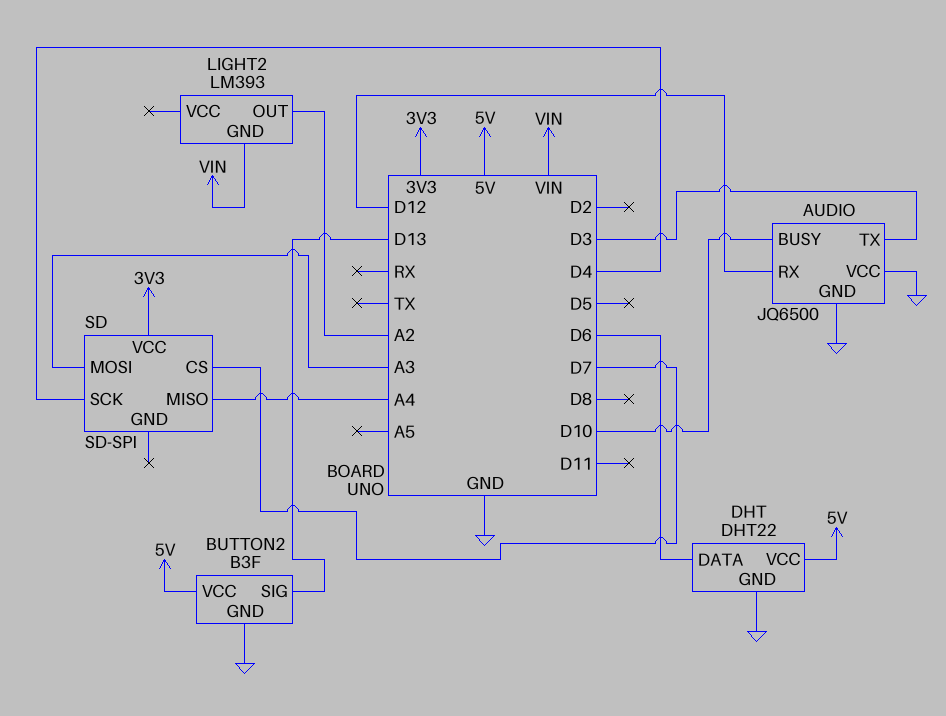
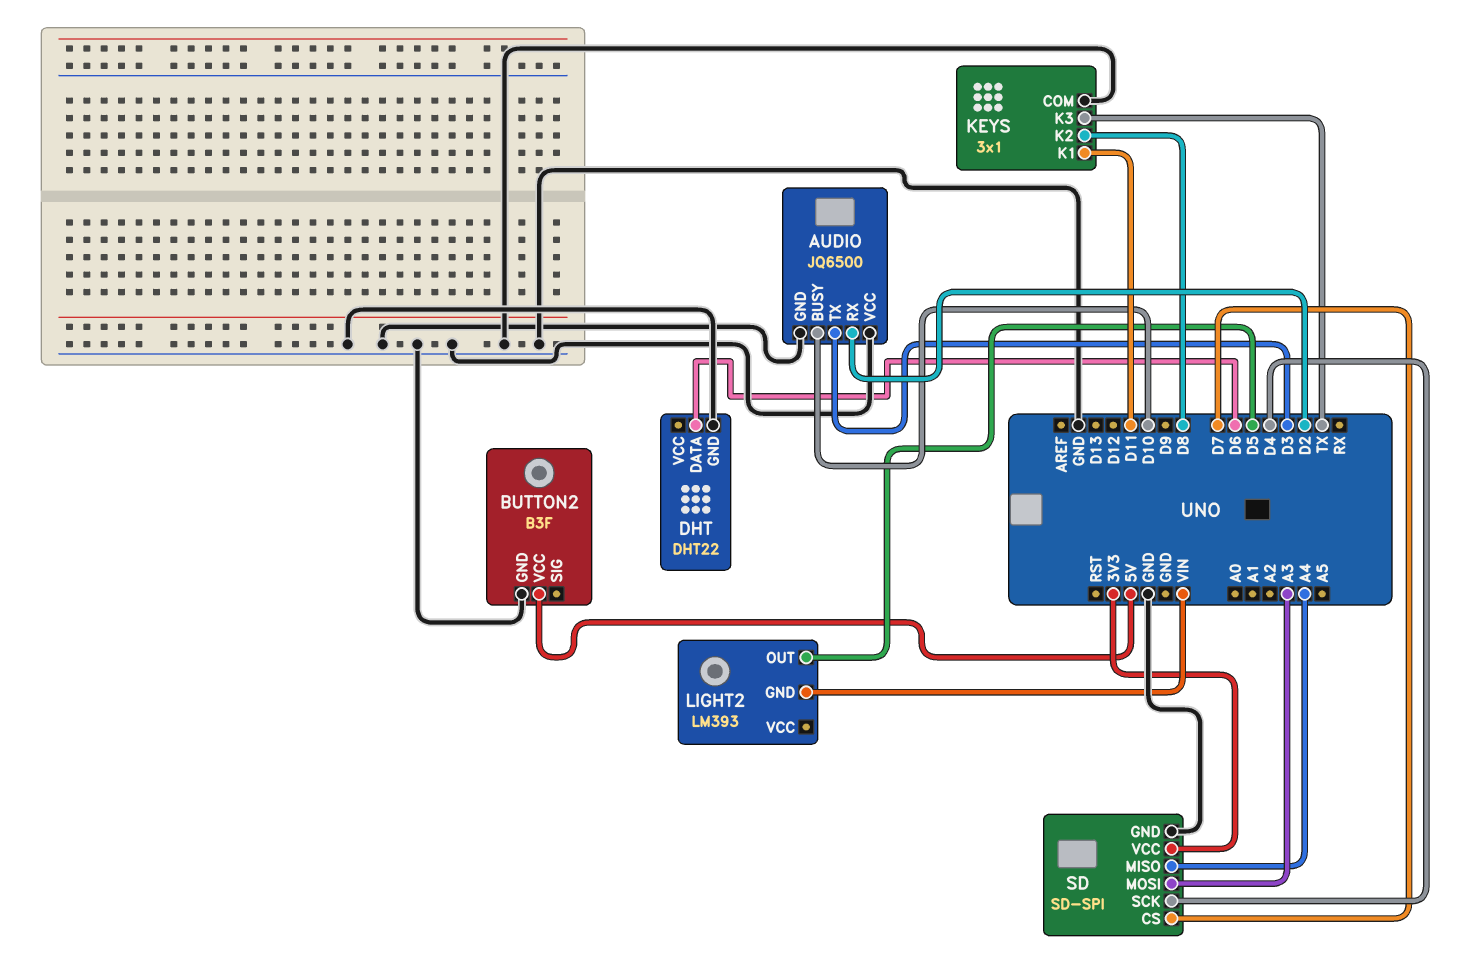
AUDIO pin RX: D12 -> D2
BUTTON2 pin SIG: D13 -> none
DHT pin VCC: 5V -> none
KEYS: none -> 3x1
KEYS pin COM: none -> GND
KEYS pin K1: none -> D11
KEYS pin K2: none -> D8
KEYS pin K3: none -> TX
LIGHT2 pin OUT: A2 -> D5
SD pin GND: none -> GND

